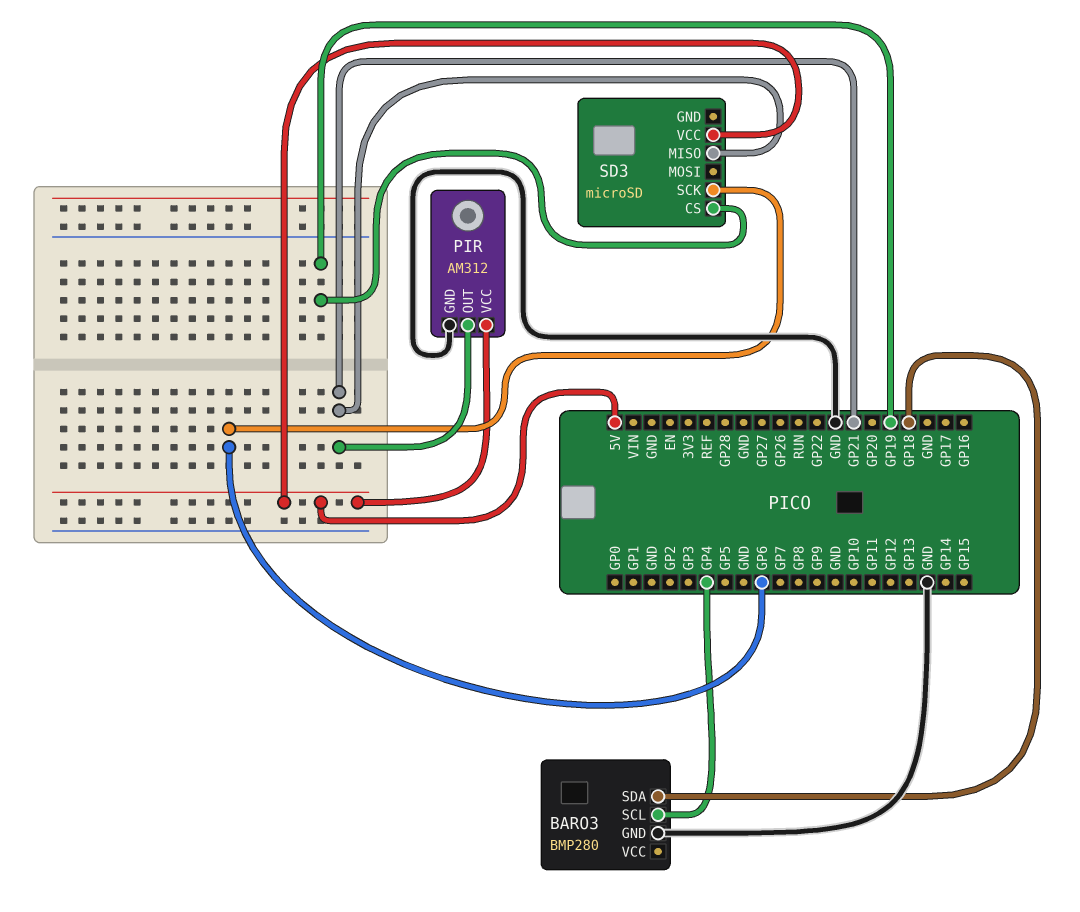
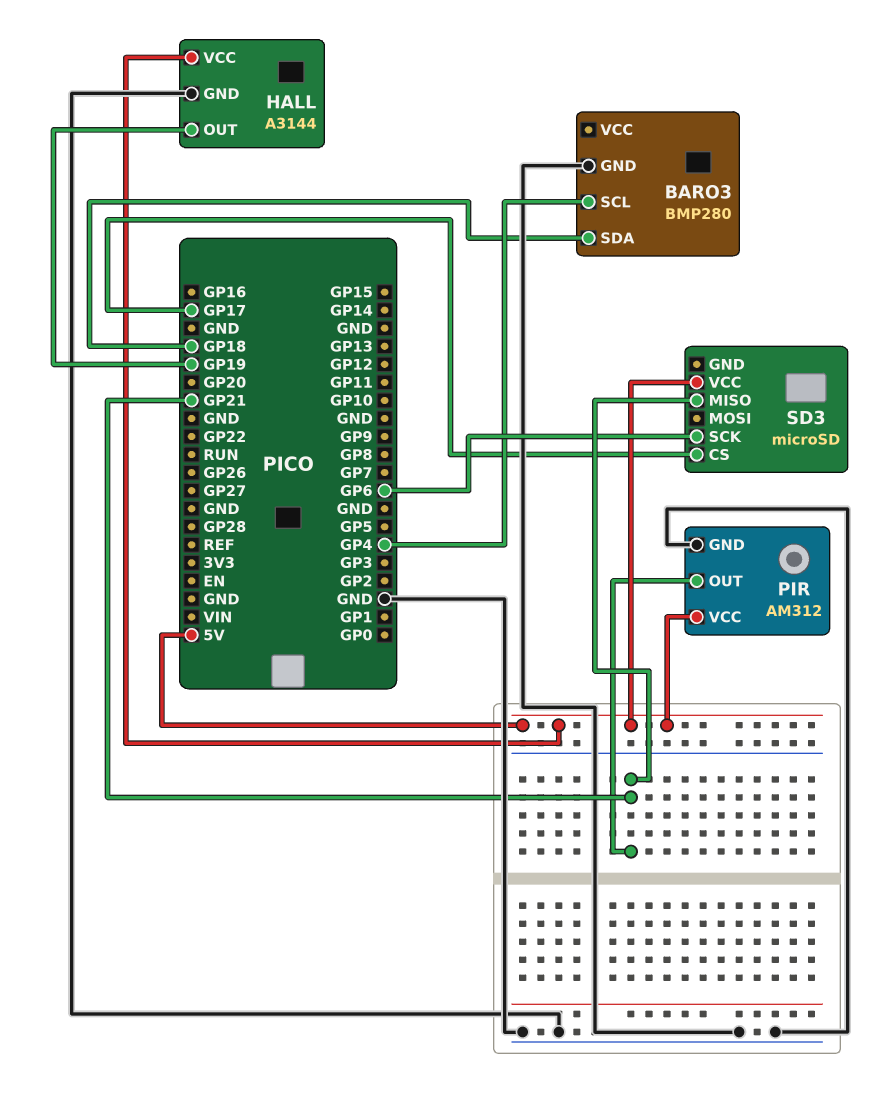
HALL: none -> A3144
HALL pin GND: none -> GND
HALL pin OUT: none -> GP19
HALL pin VCC: none -> 5V
SD3 pin CS: GP19 -> GP17

